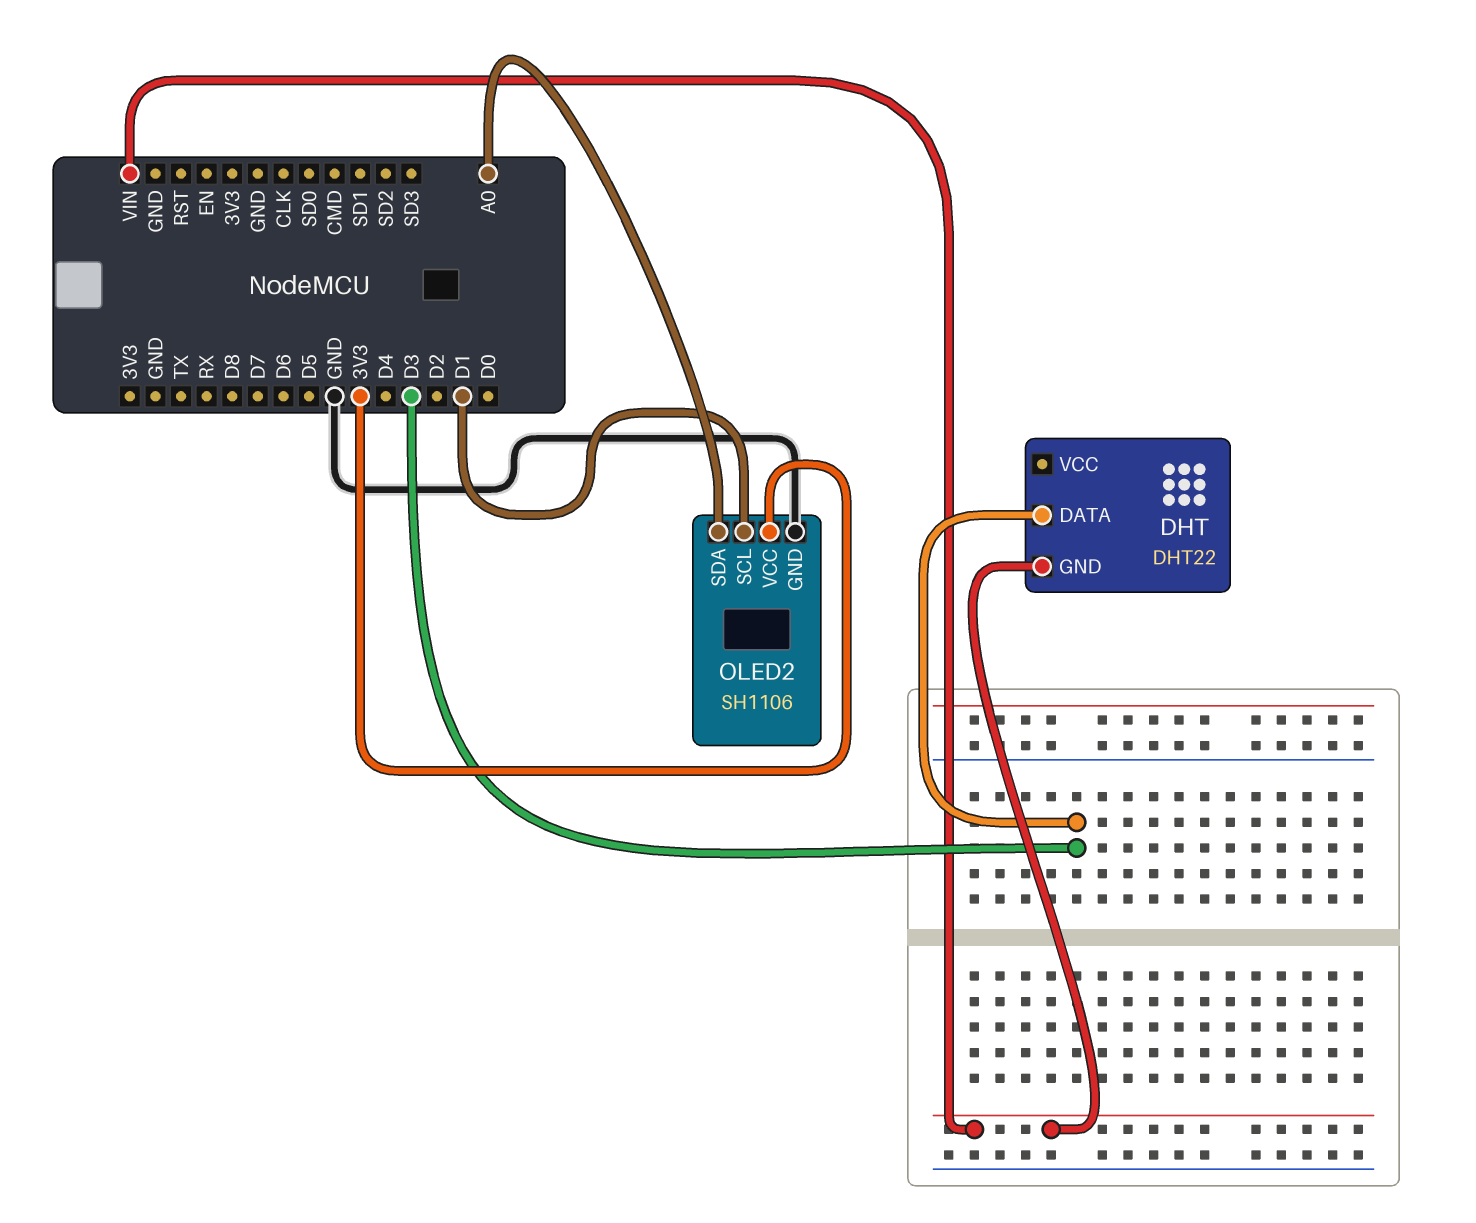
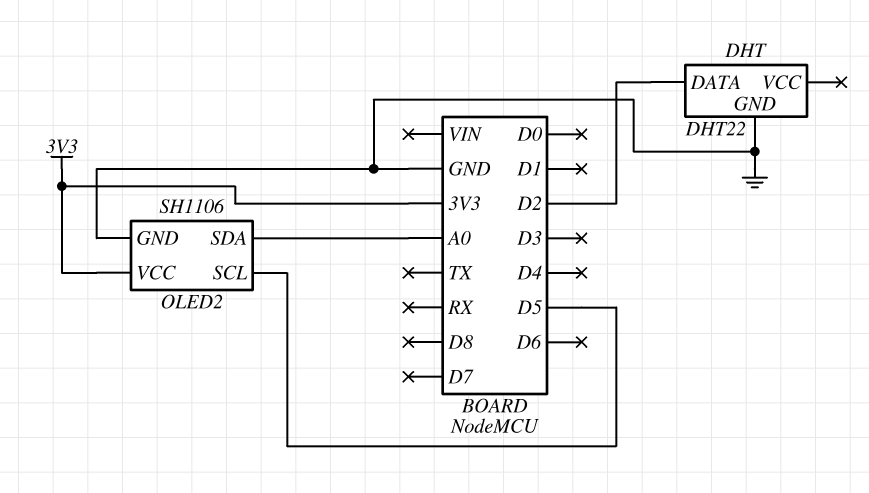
DHT pin DATA: D3 -> D2
DHT pin GND: VIN -> GND
OLED2 pin SCL: D1 -> D5

